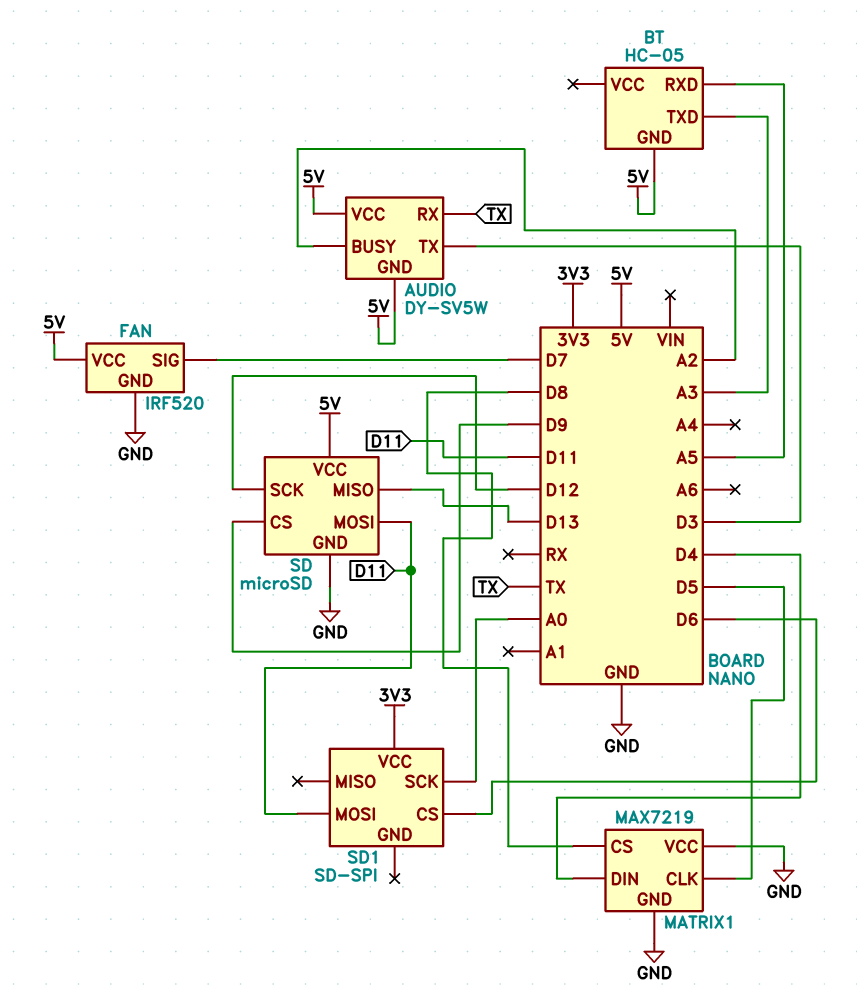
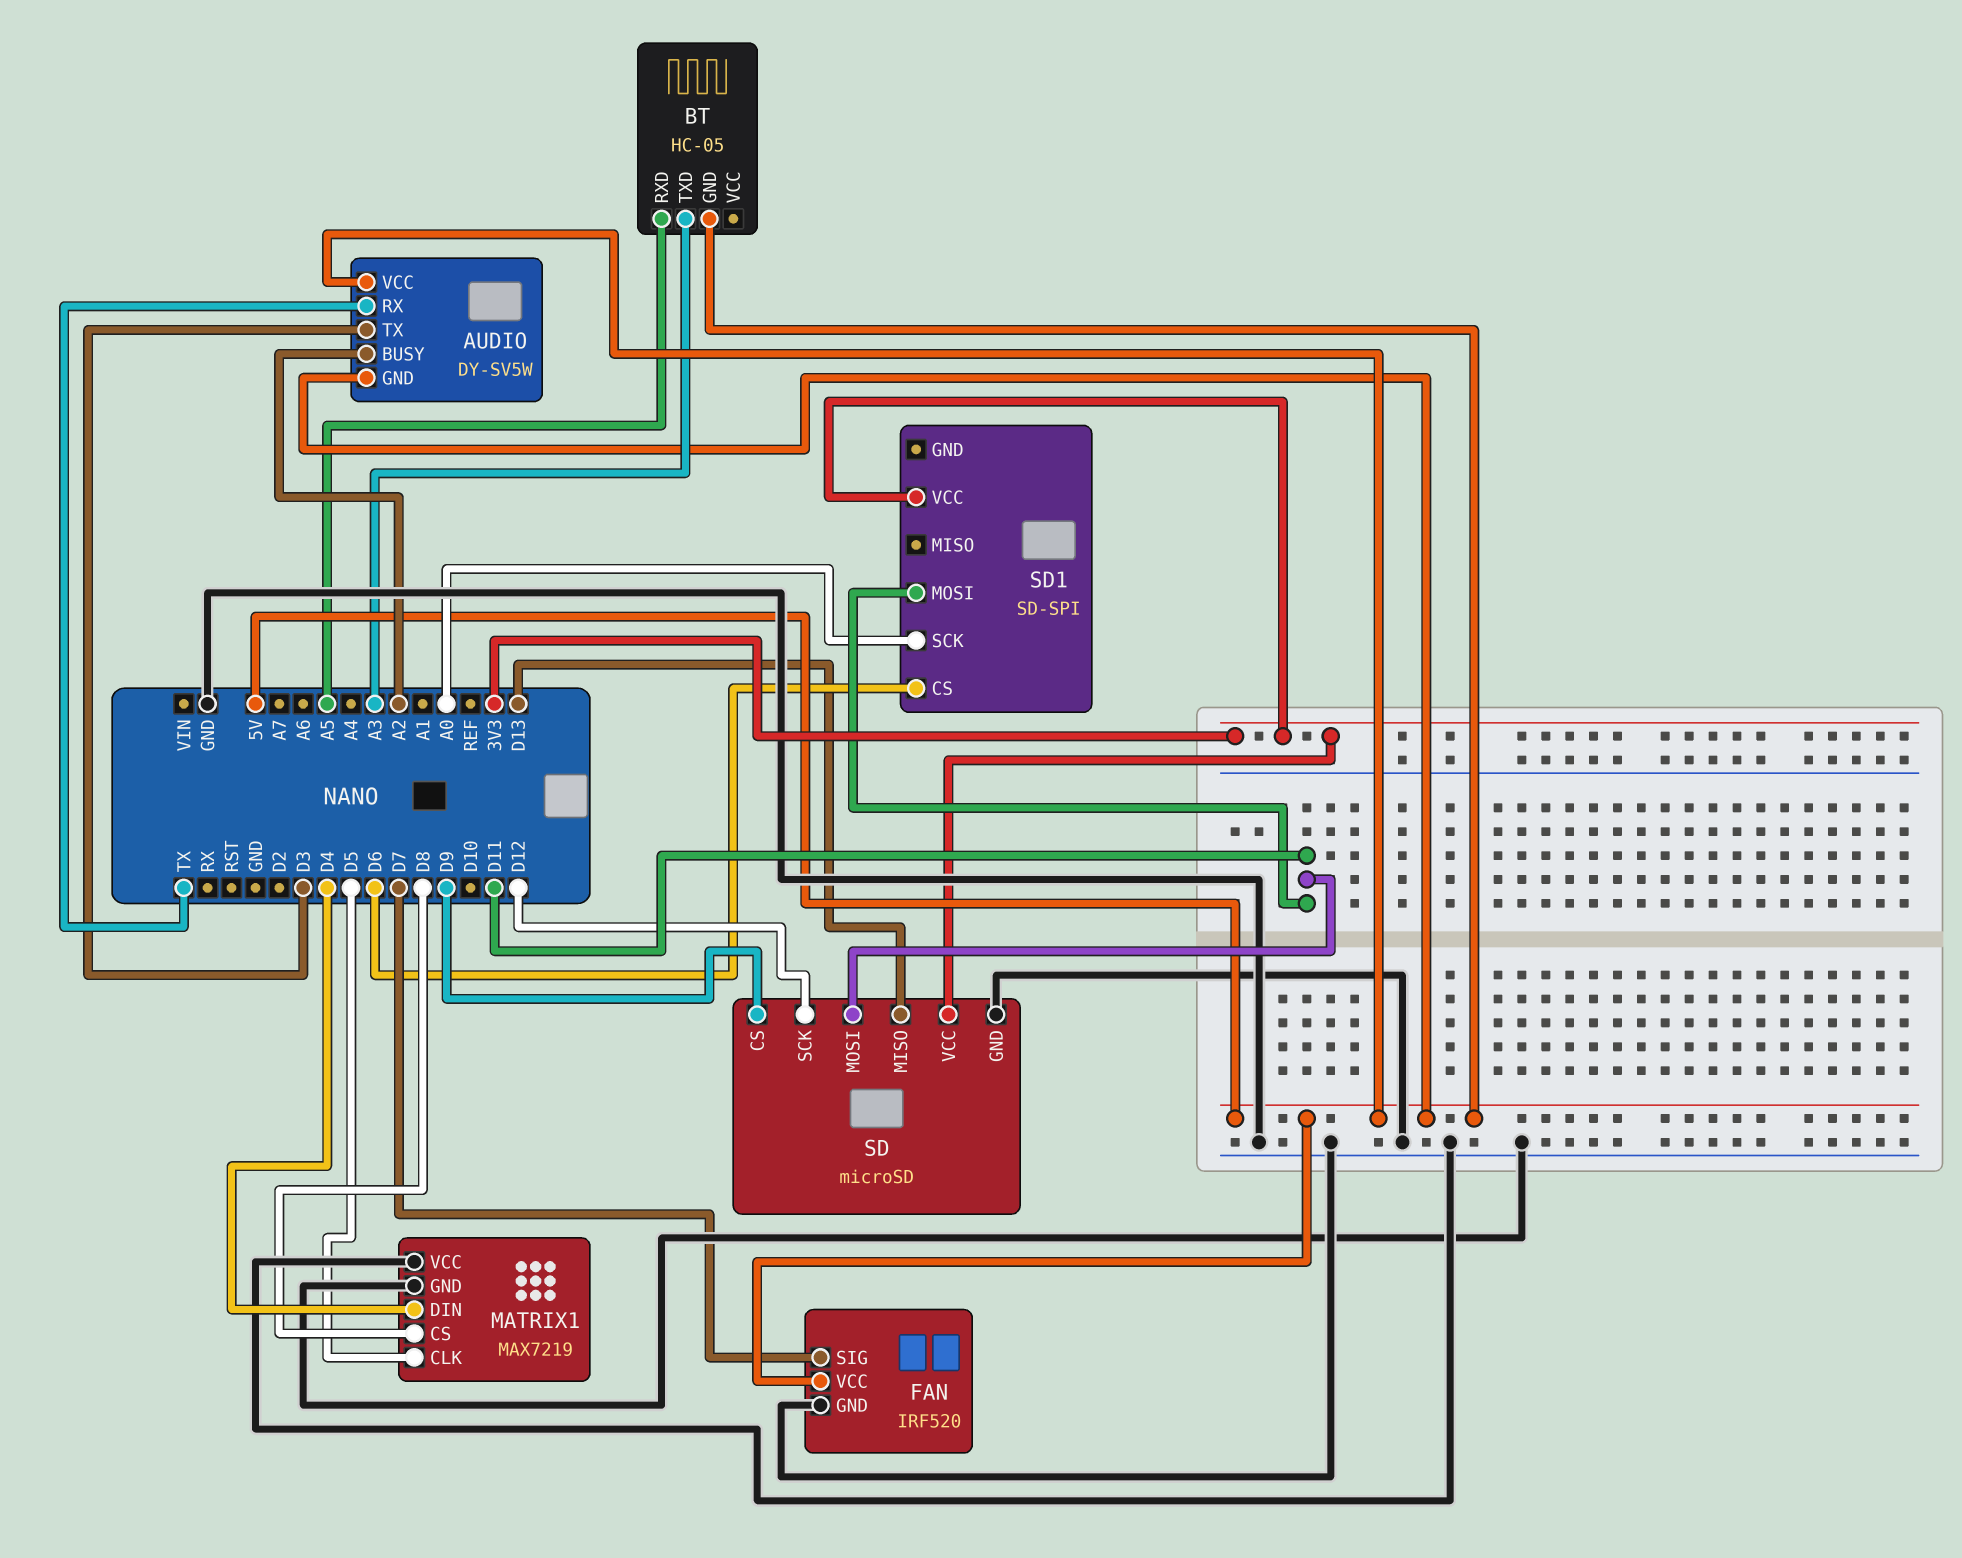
SD pin VCC: 5V -> 3V3

